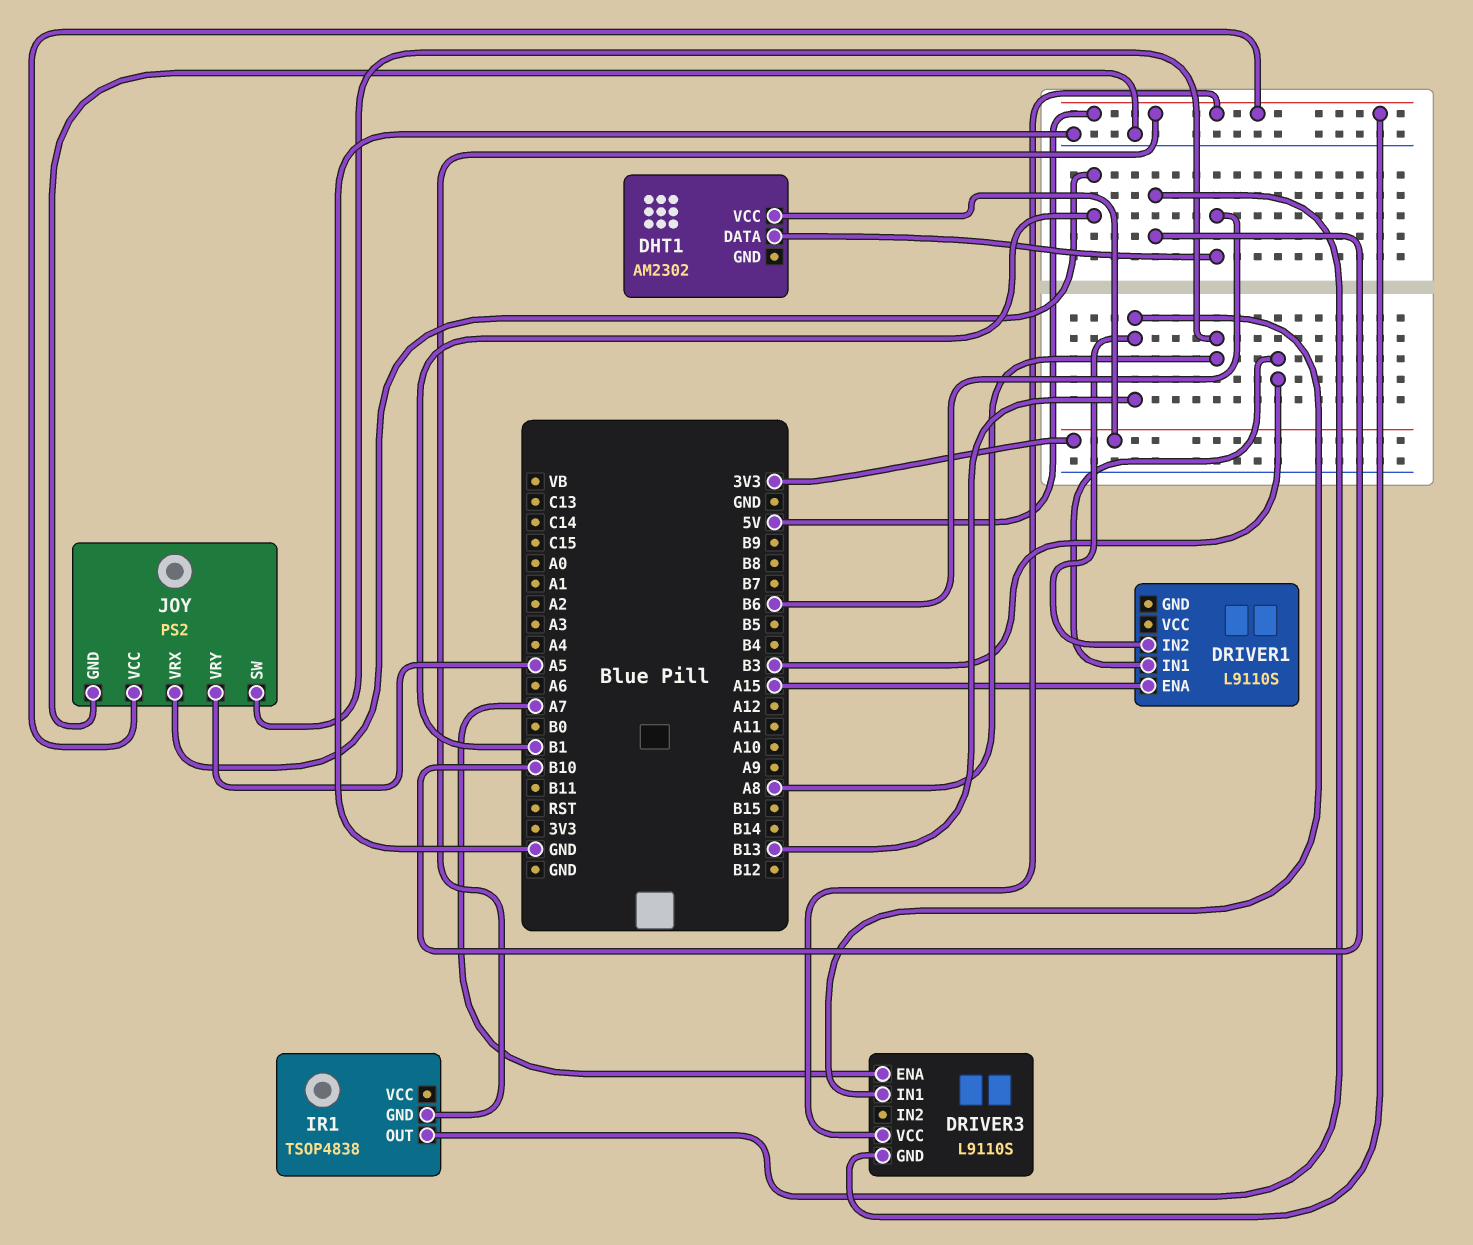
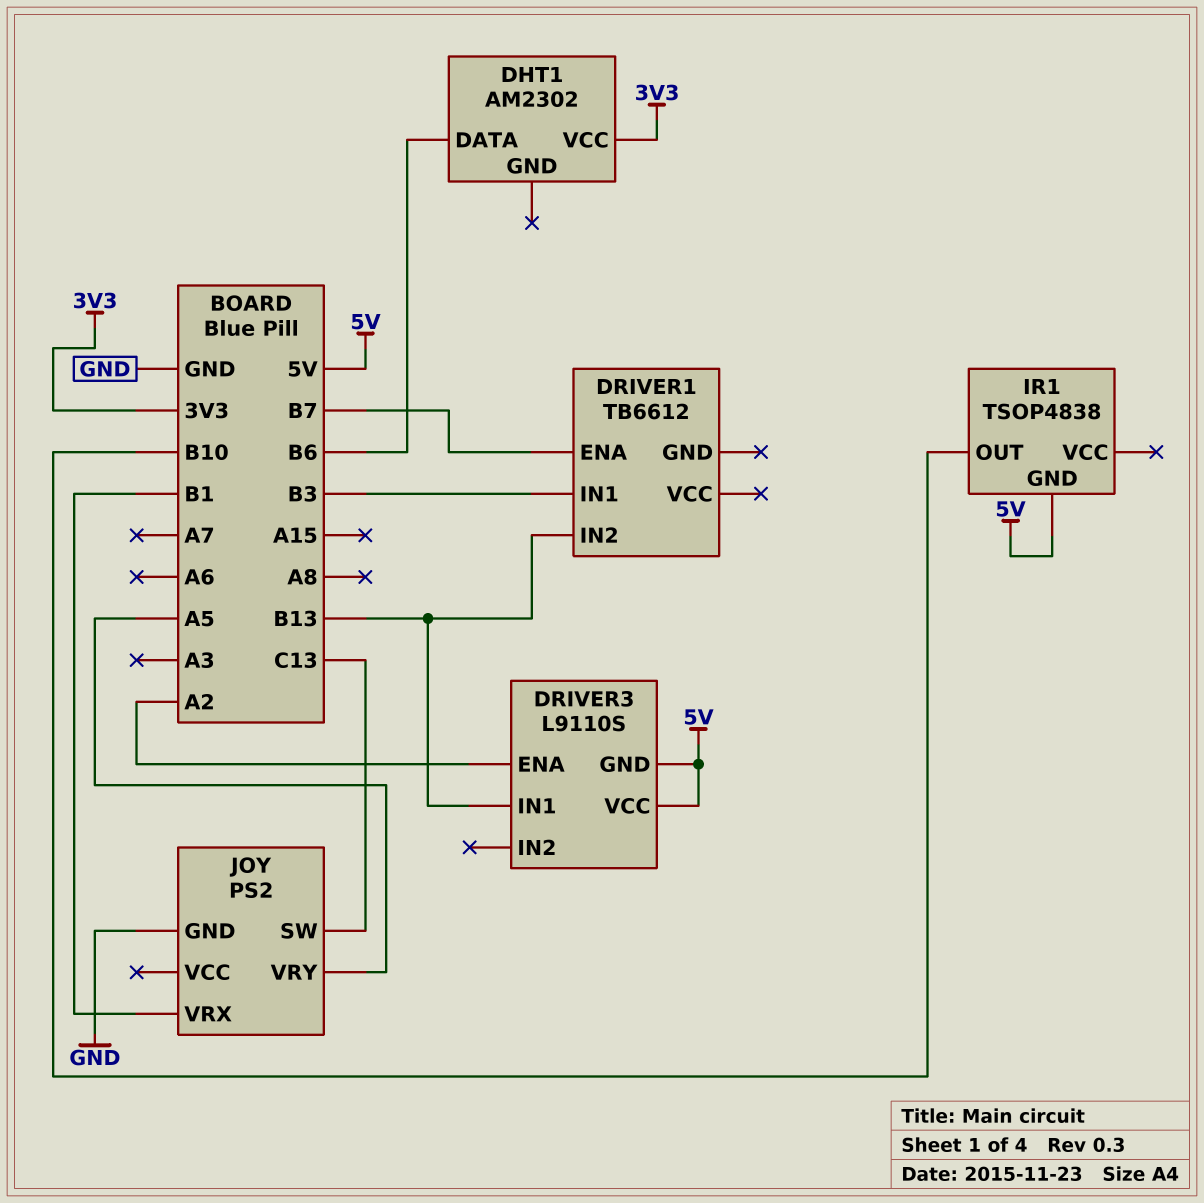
DRIVER1: L9110S -> TB6612
DRIVER1 pin ENA: A15 -> B7
DRIVER3 pin ENA: A7 -> A2
JOY pin SW: A8 -> C13
JOY pin VCC: 5V -> none

